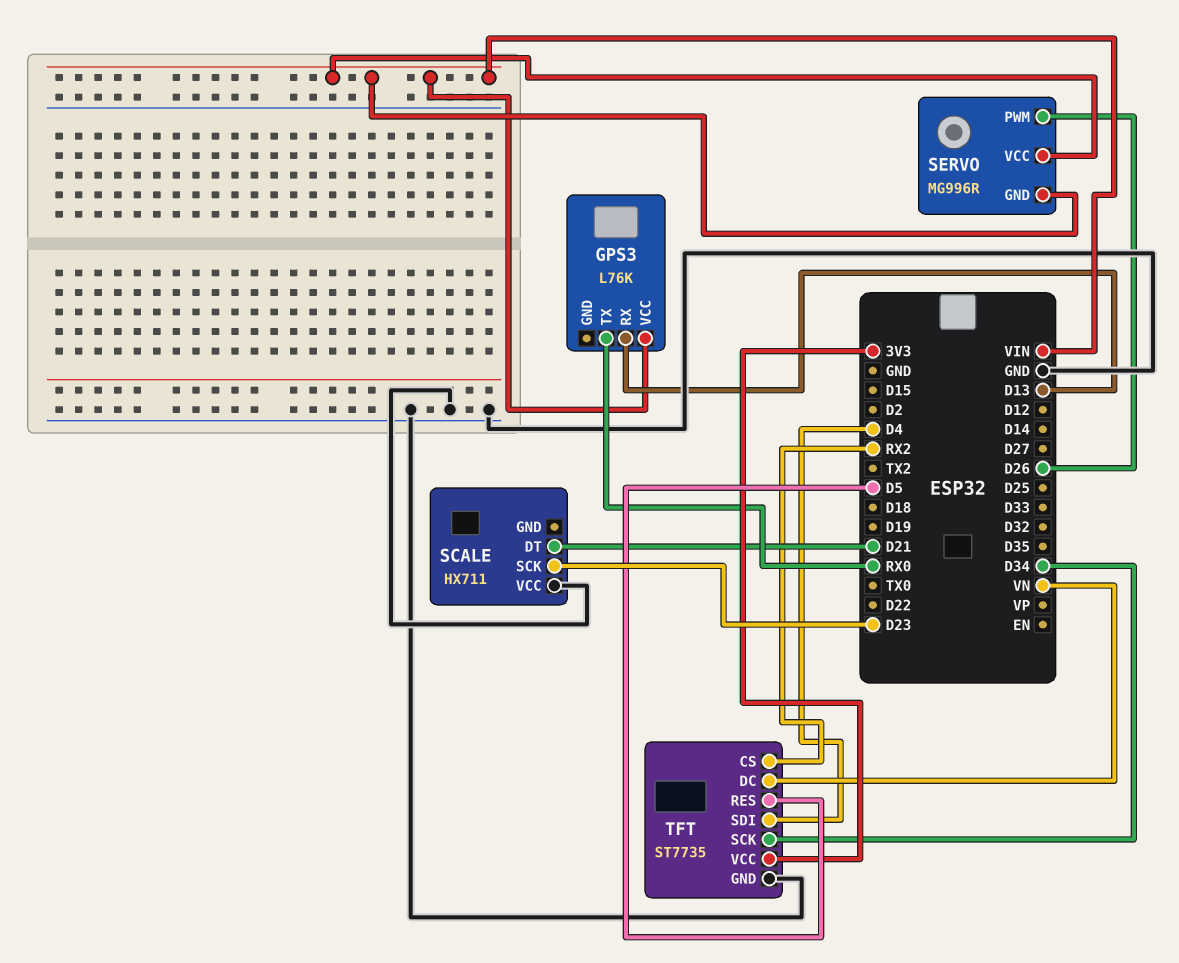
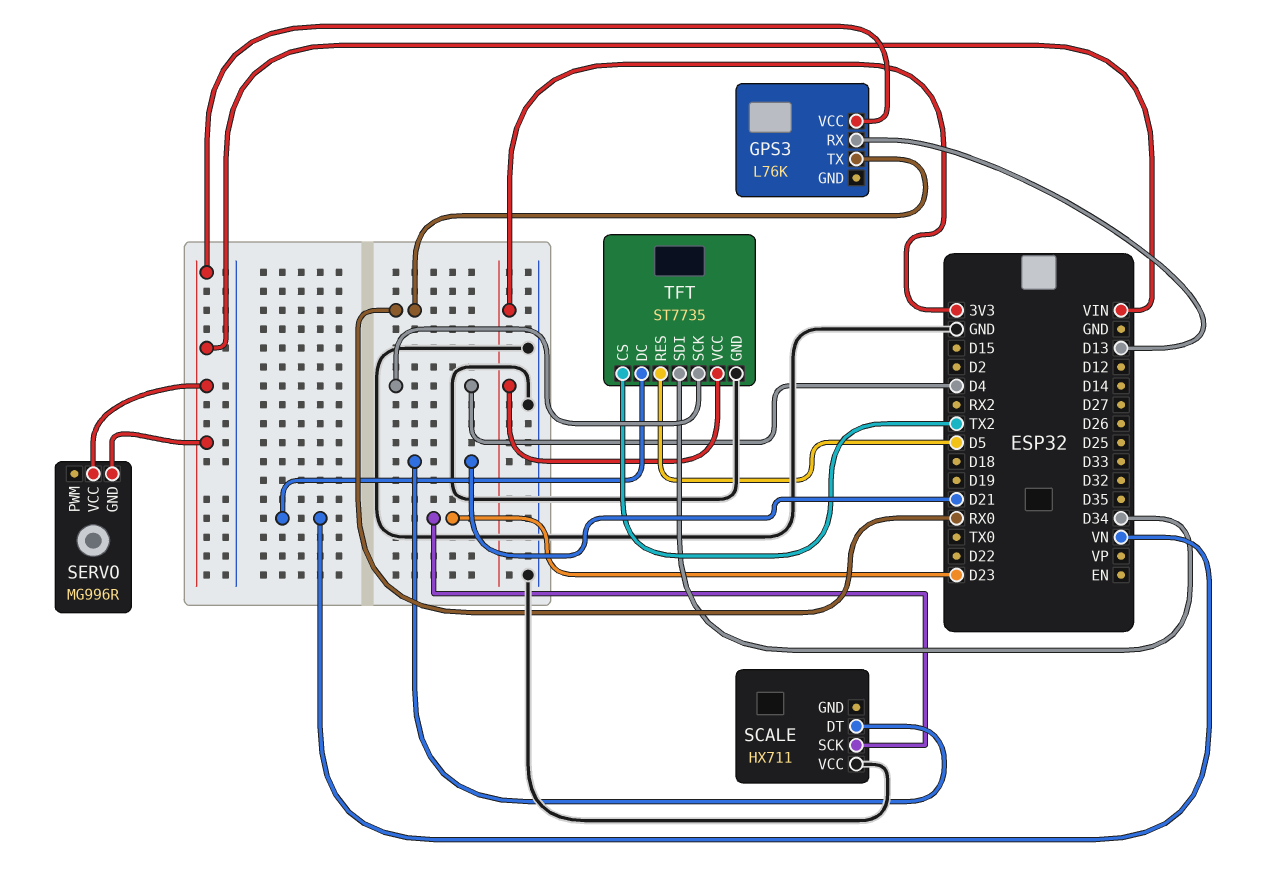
SERVO pin PWM: D26 -> none
TFT pin CS: RX2 -> TX2
TFT pin SCK: D34 -> D4
TFT pin SDI: D4 -> D34

